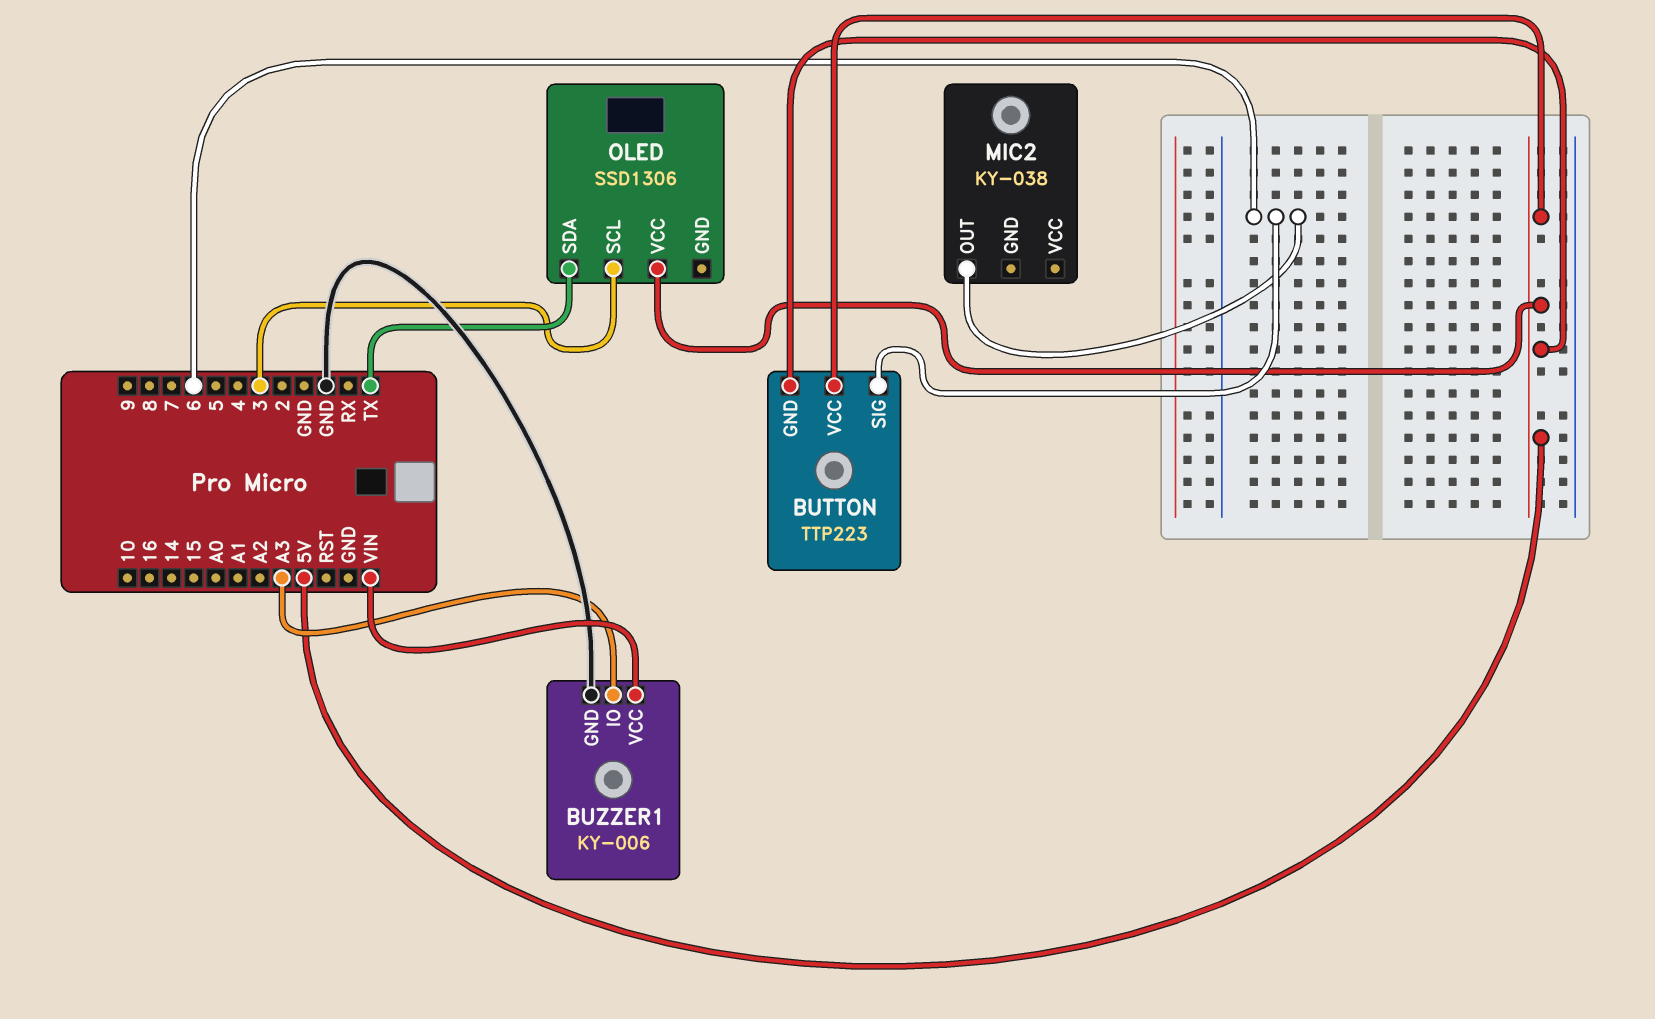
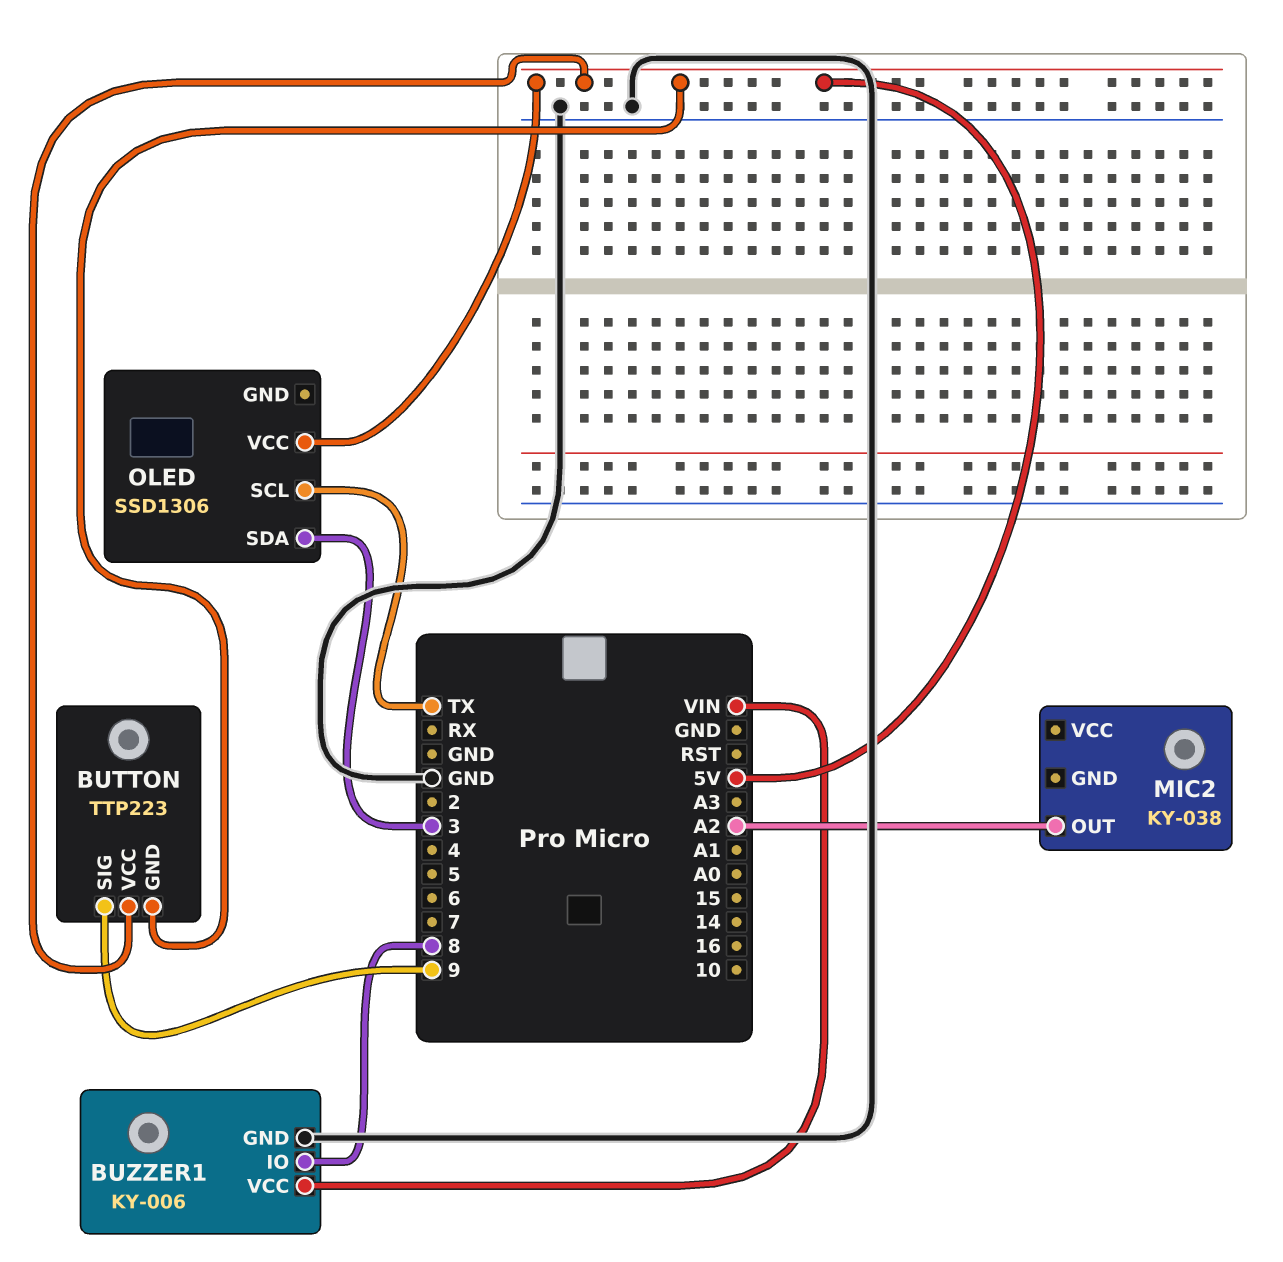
BUTTON pin SIG: 6 -> 9
BUZZER1 pin IO: A3 -> 8
MIC2 pin OUT: 6 -> A2
OLED pin SCL: 3 -> TX
OLED pin SDA: TX -> 3

